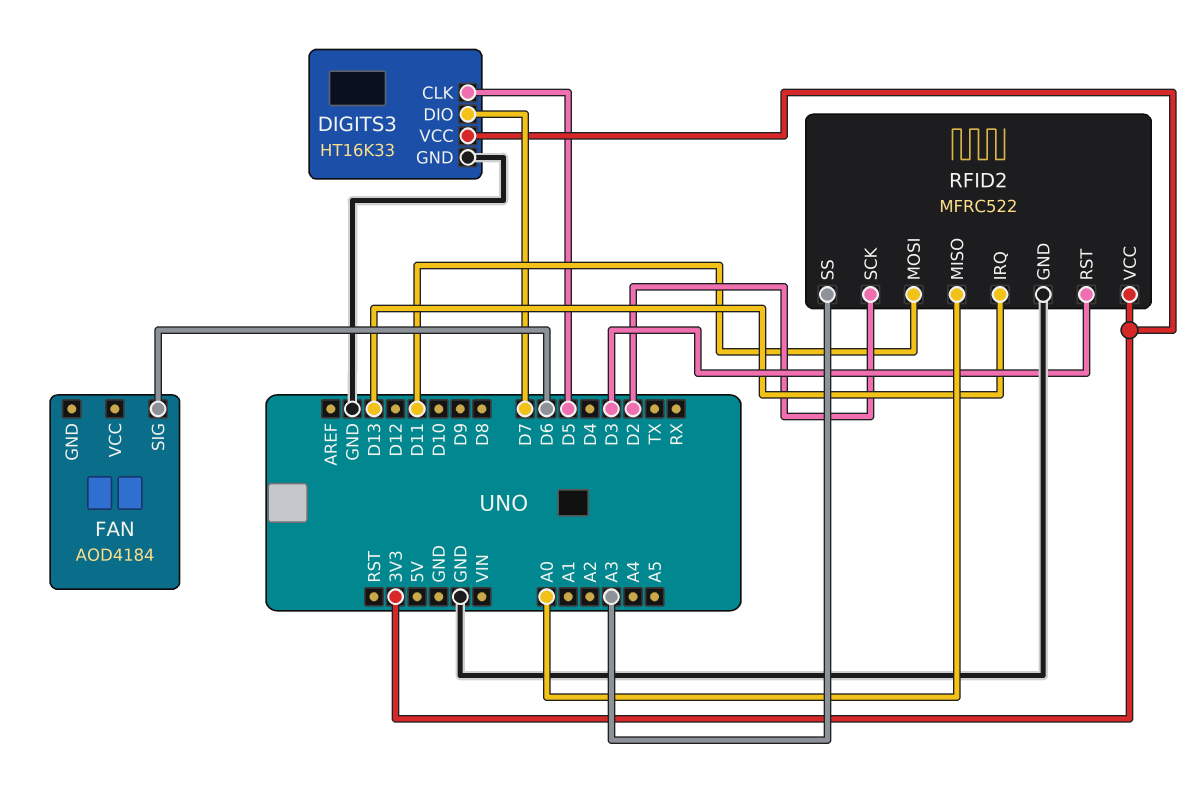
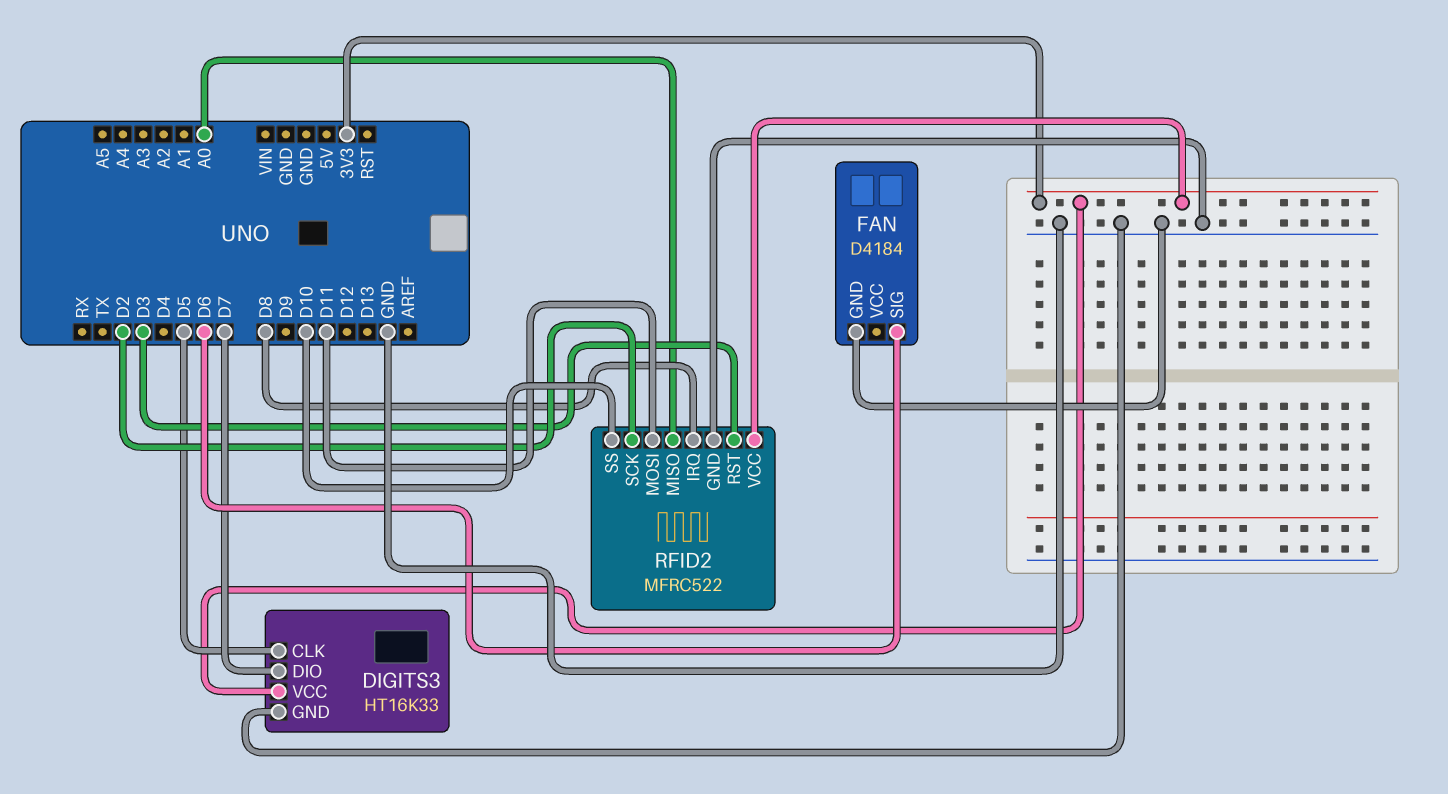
FAN: AOD4184 -> D4184
FAN pin GND: none -> GND
RFID2 pin IRQ: D13 -> D8
RFID2 pin SS: A3 -> D10

